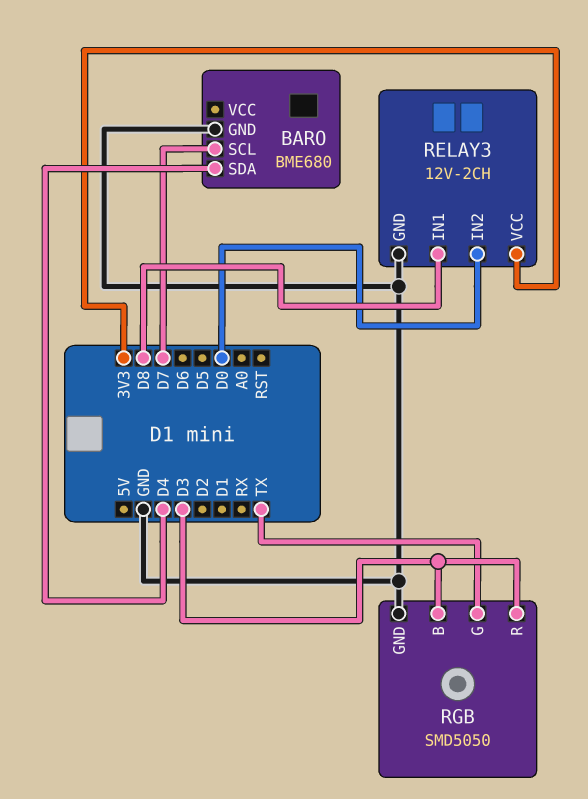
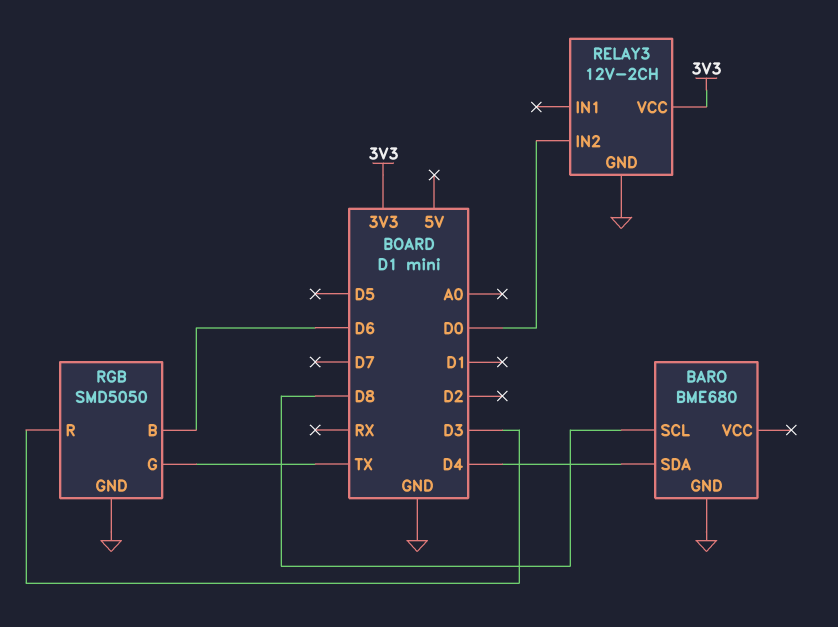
BARO pin SCL: D7 -> D8
RELAY3 pin IN1: D8 -> none
RGB pin B: D3 -> D6

